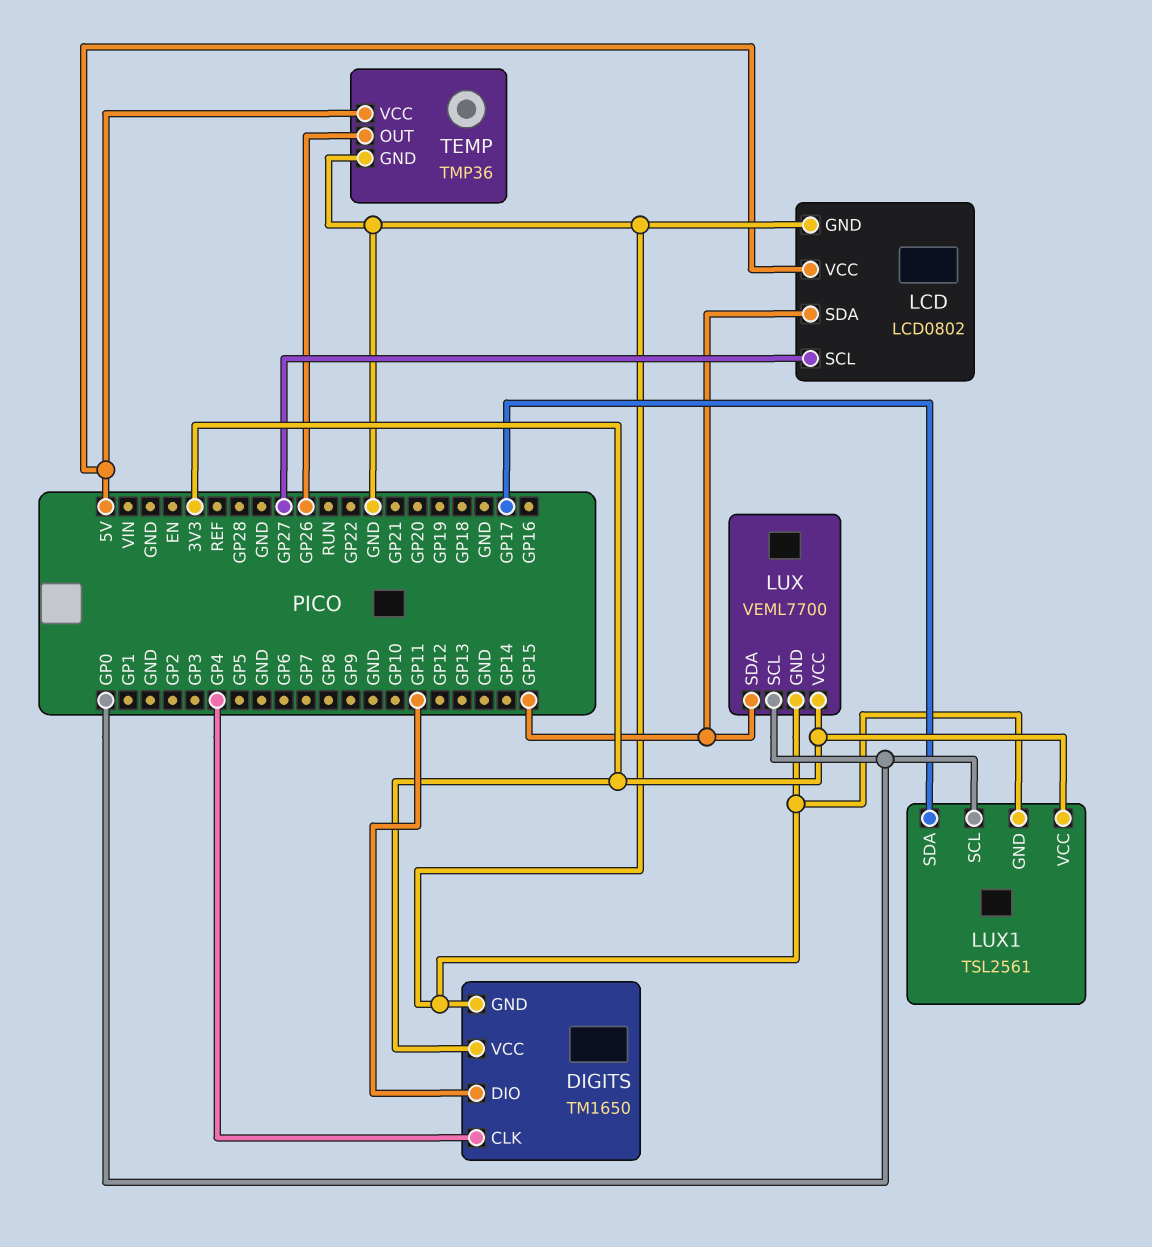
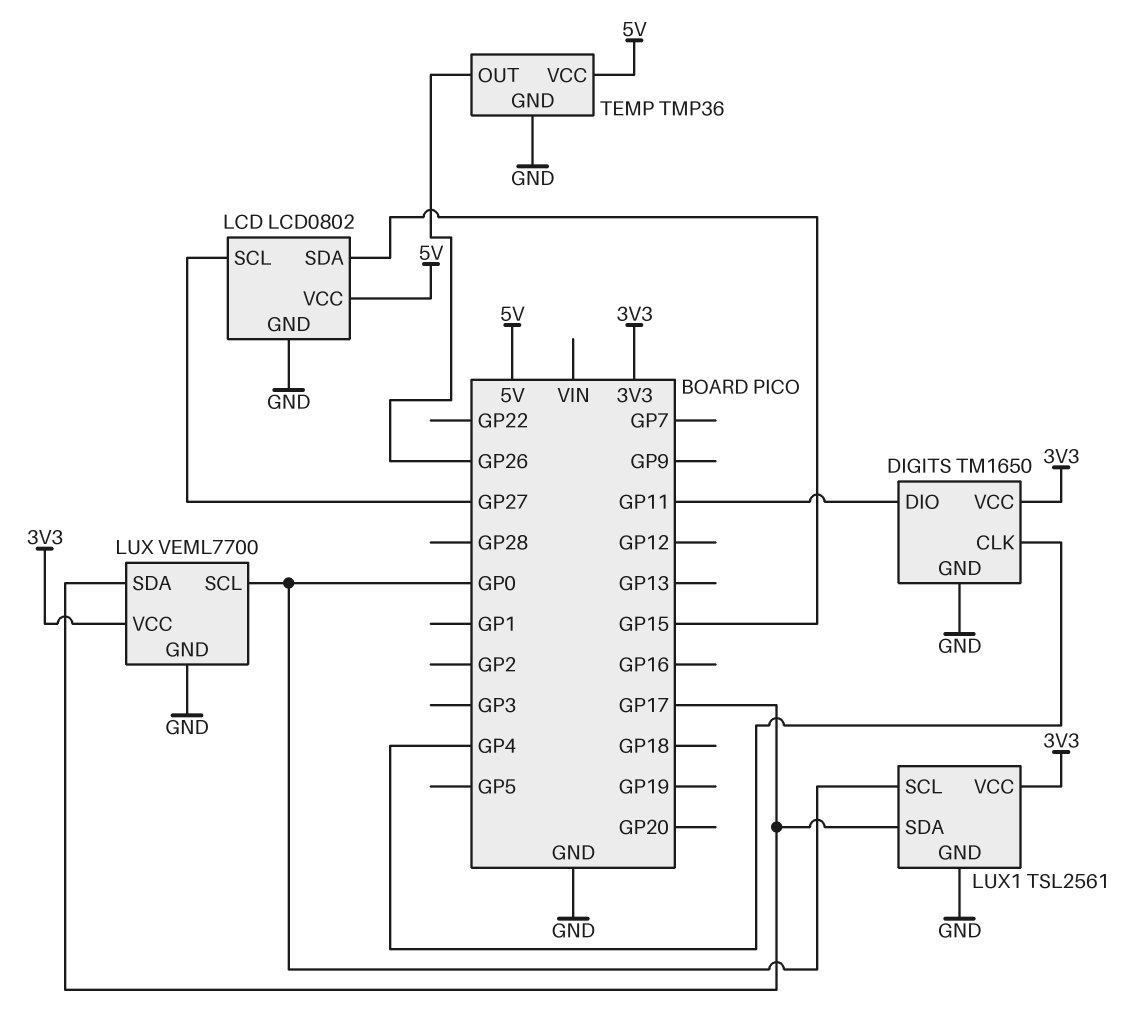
LUX pin SDA: GP15 -> GP17

